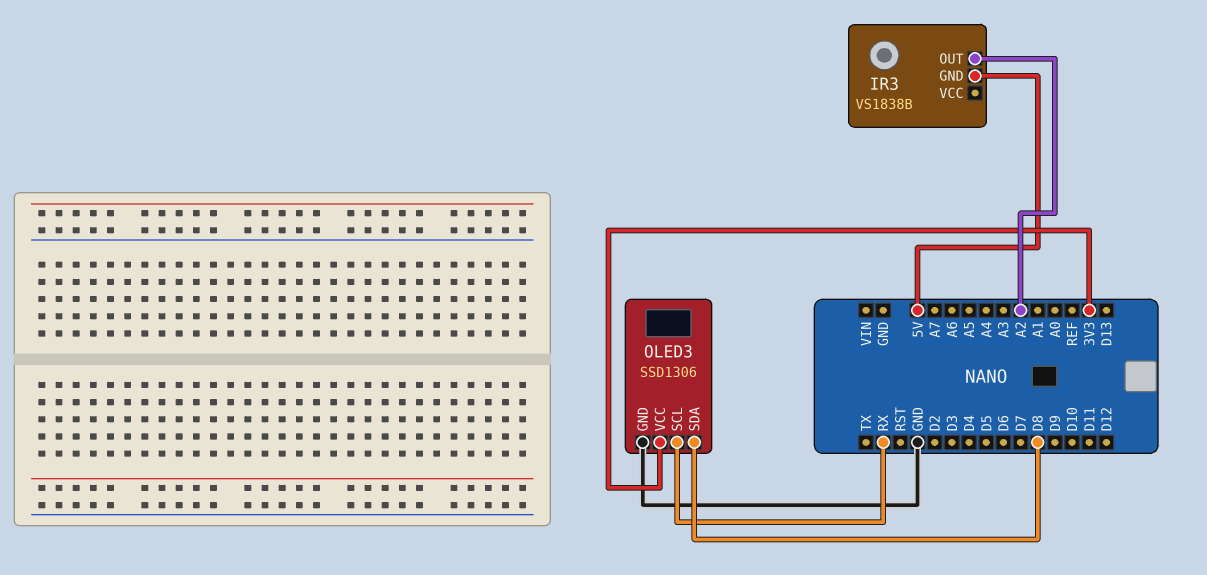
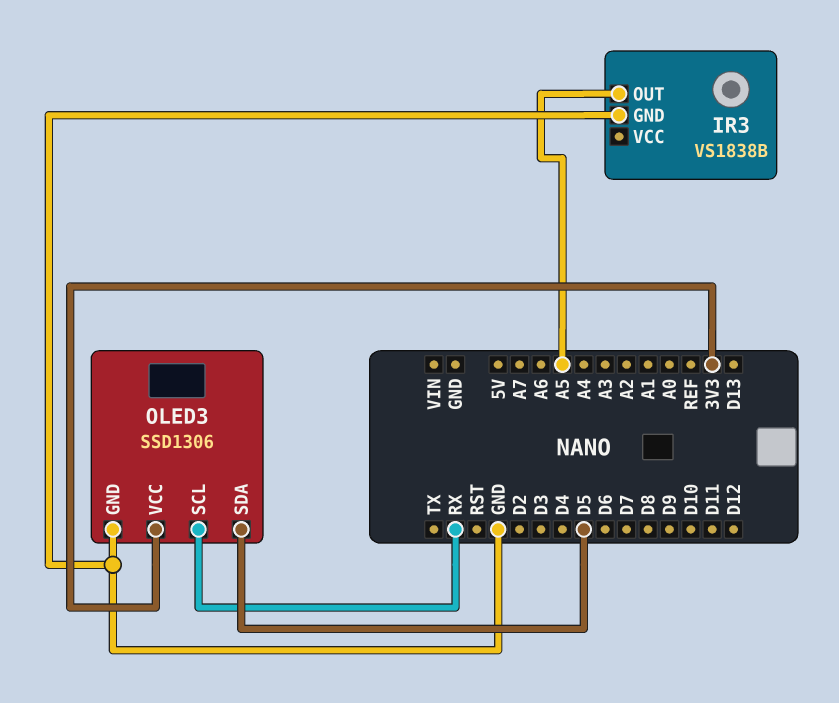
IR3 pin GND: 5V -> GND
IR3 pin OUT: A2 -> A5
OLED3 pin SDA: D8 -> D5

